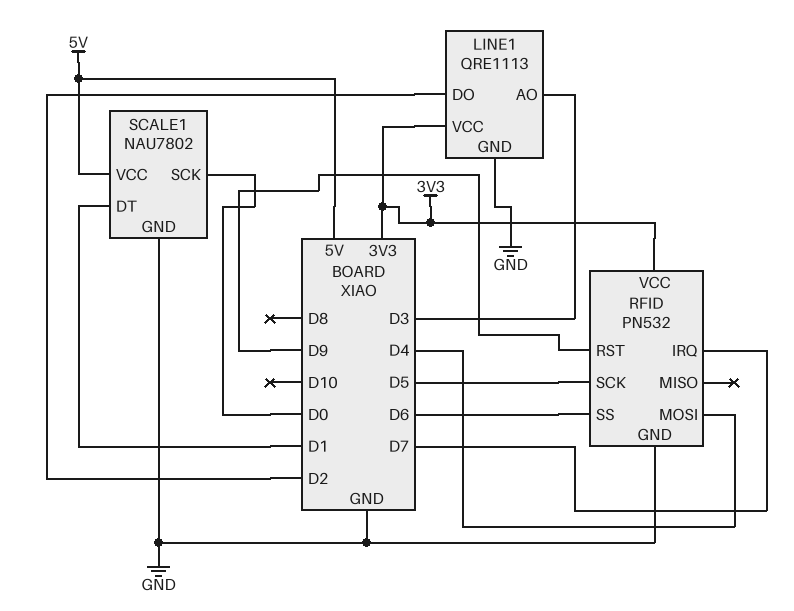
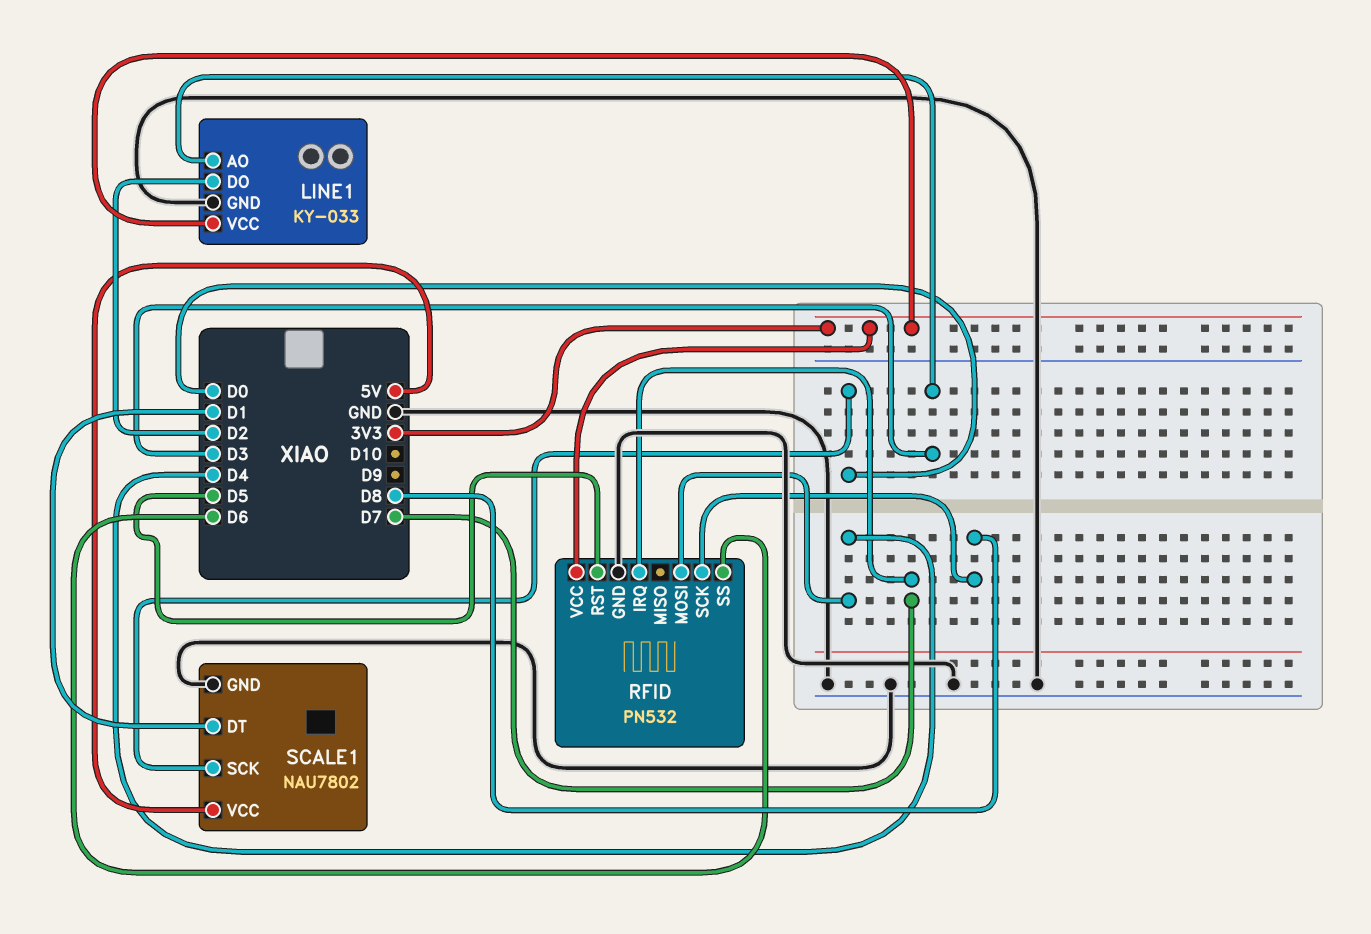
LINE1: QRE1113 -> KY-033
RFID pin RST: D9 -> D5
RFID pin SCK: D5 -> D8

